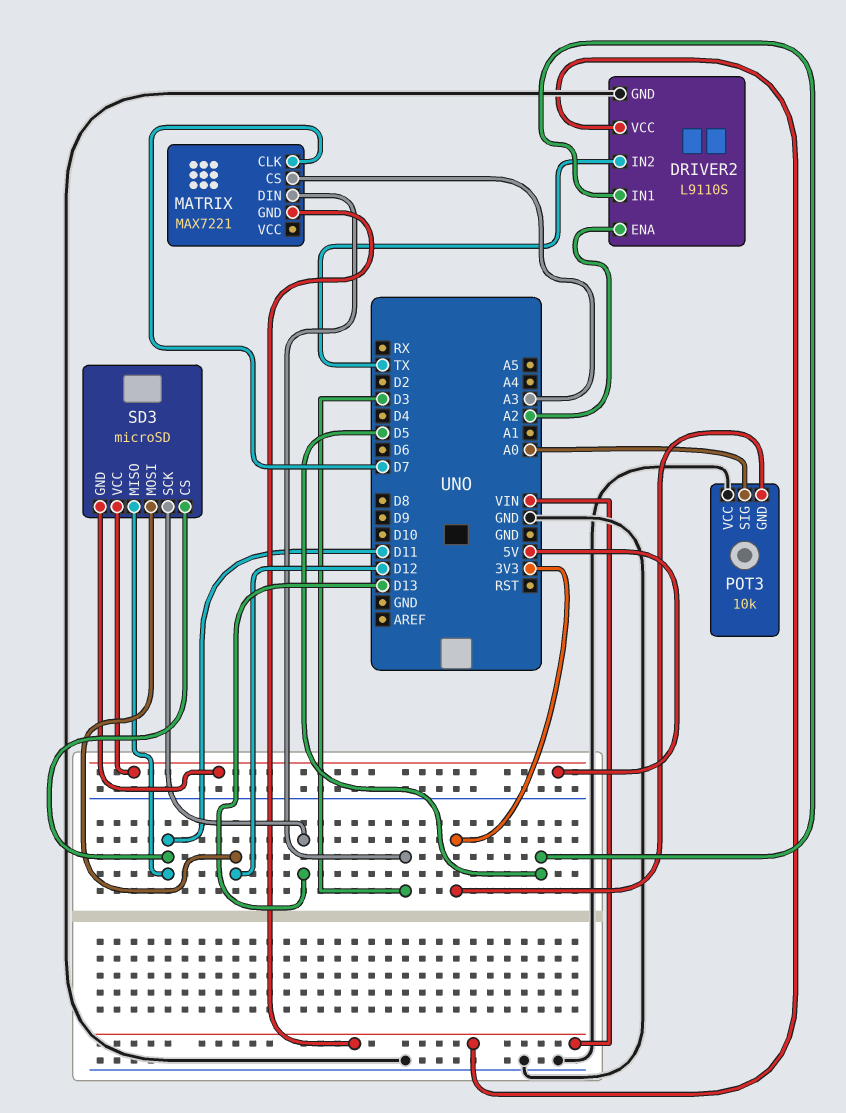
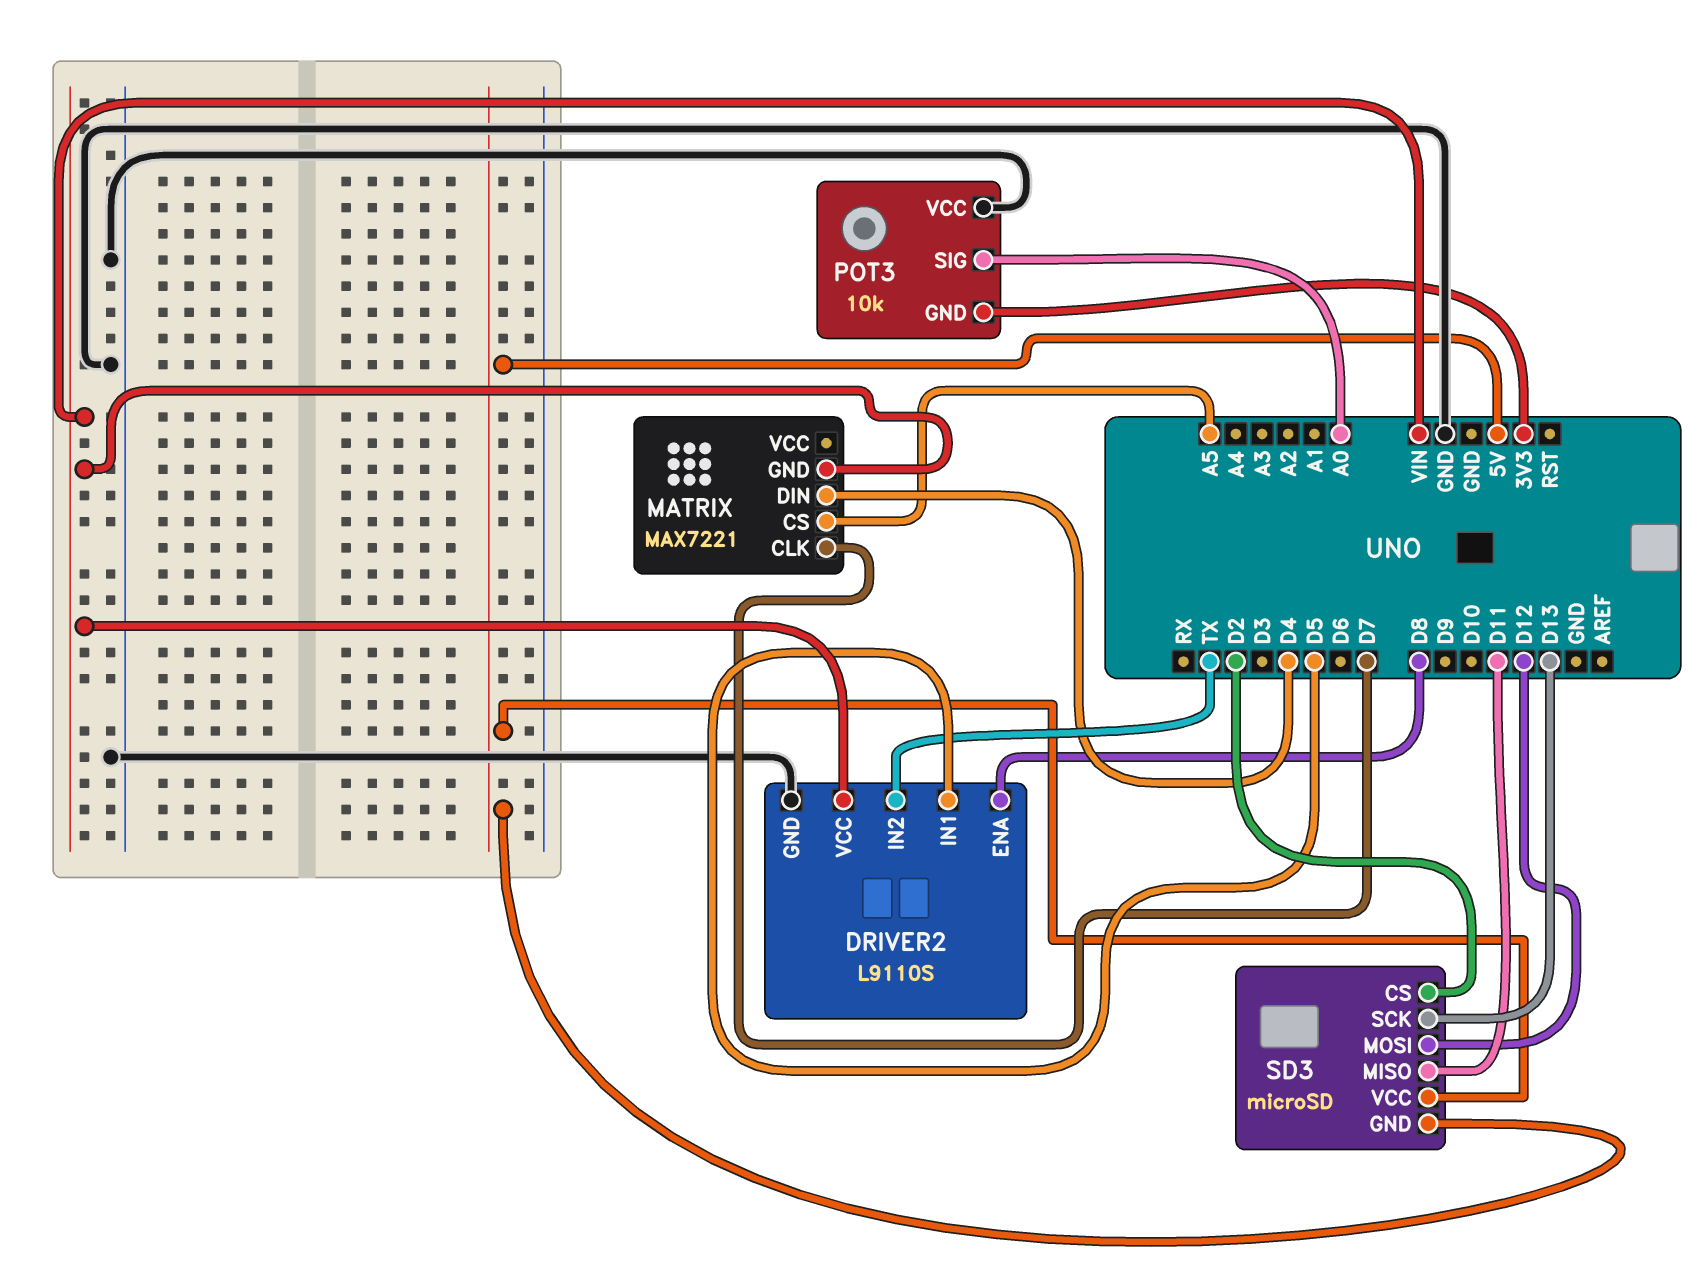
DRIVER2 pin ENA: A2 -> D8
MATRIX pin CS: A3 -> A5
MATRIX pin DIN: D3 -> D4
SD3 pin CS: D11 -> D2

